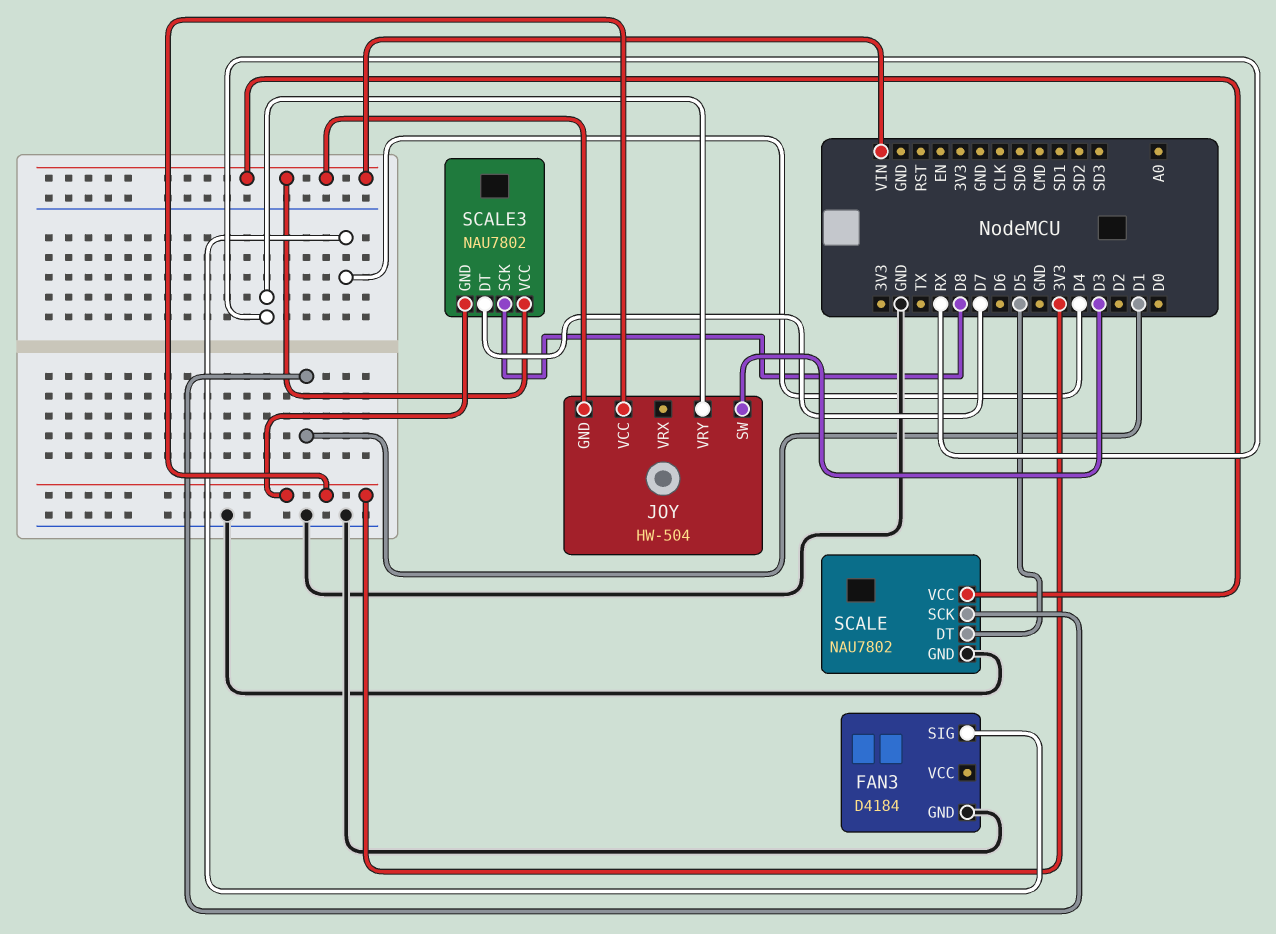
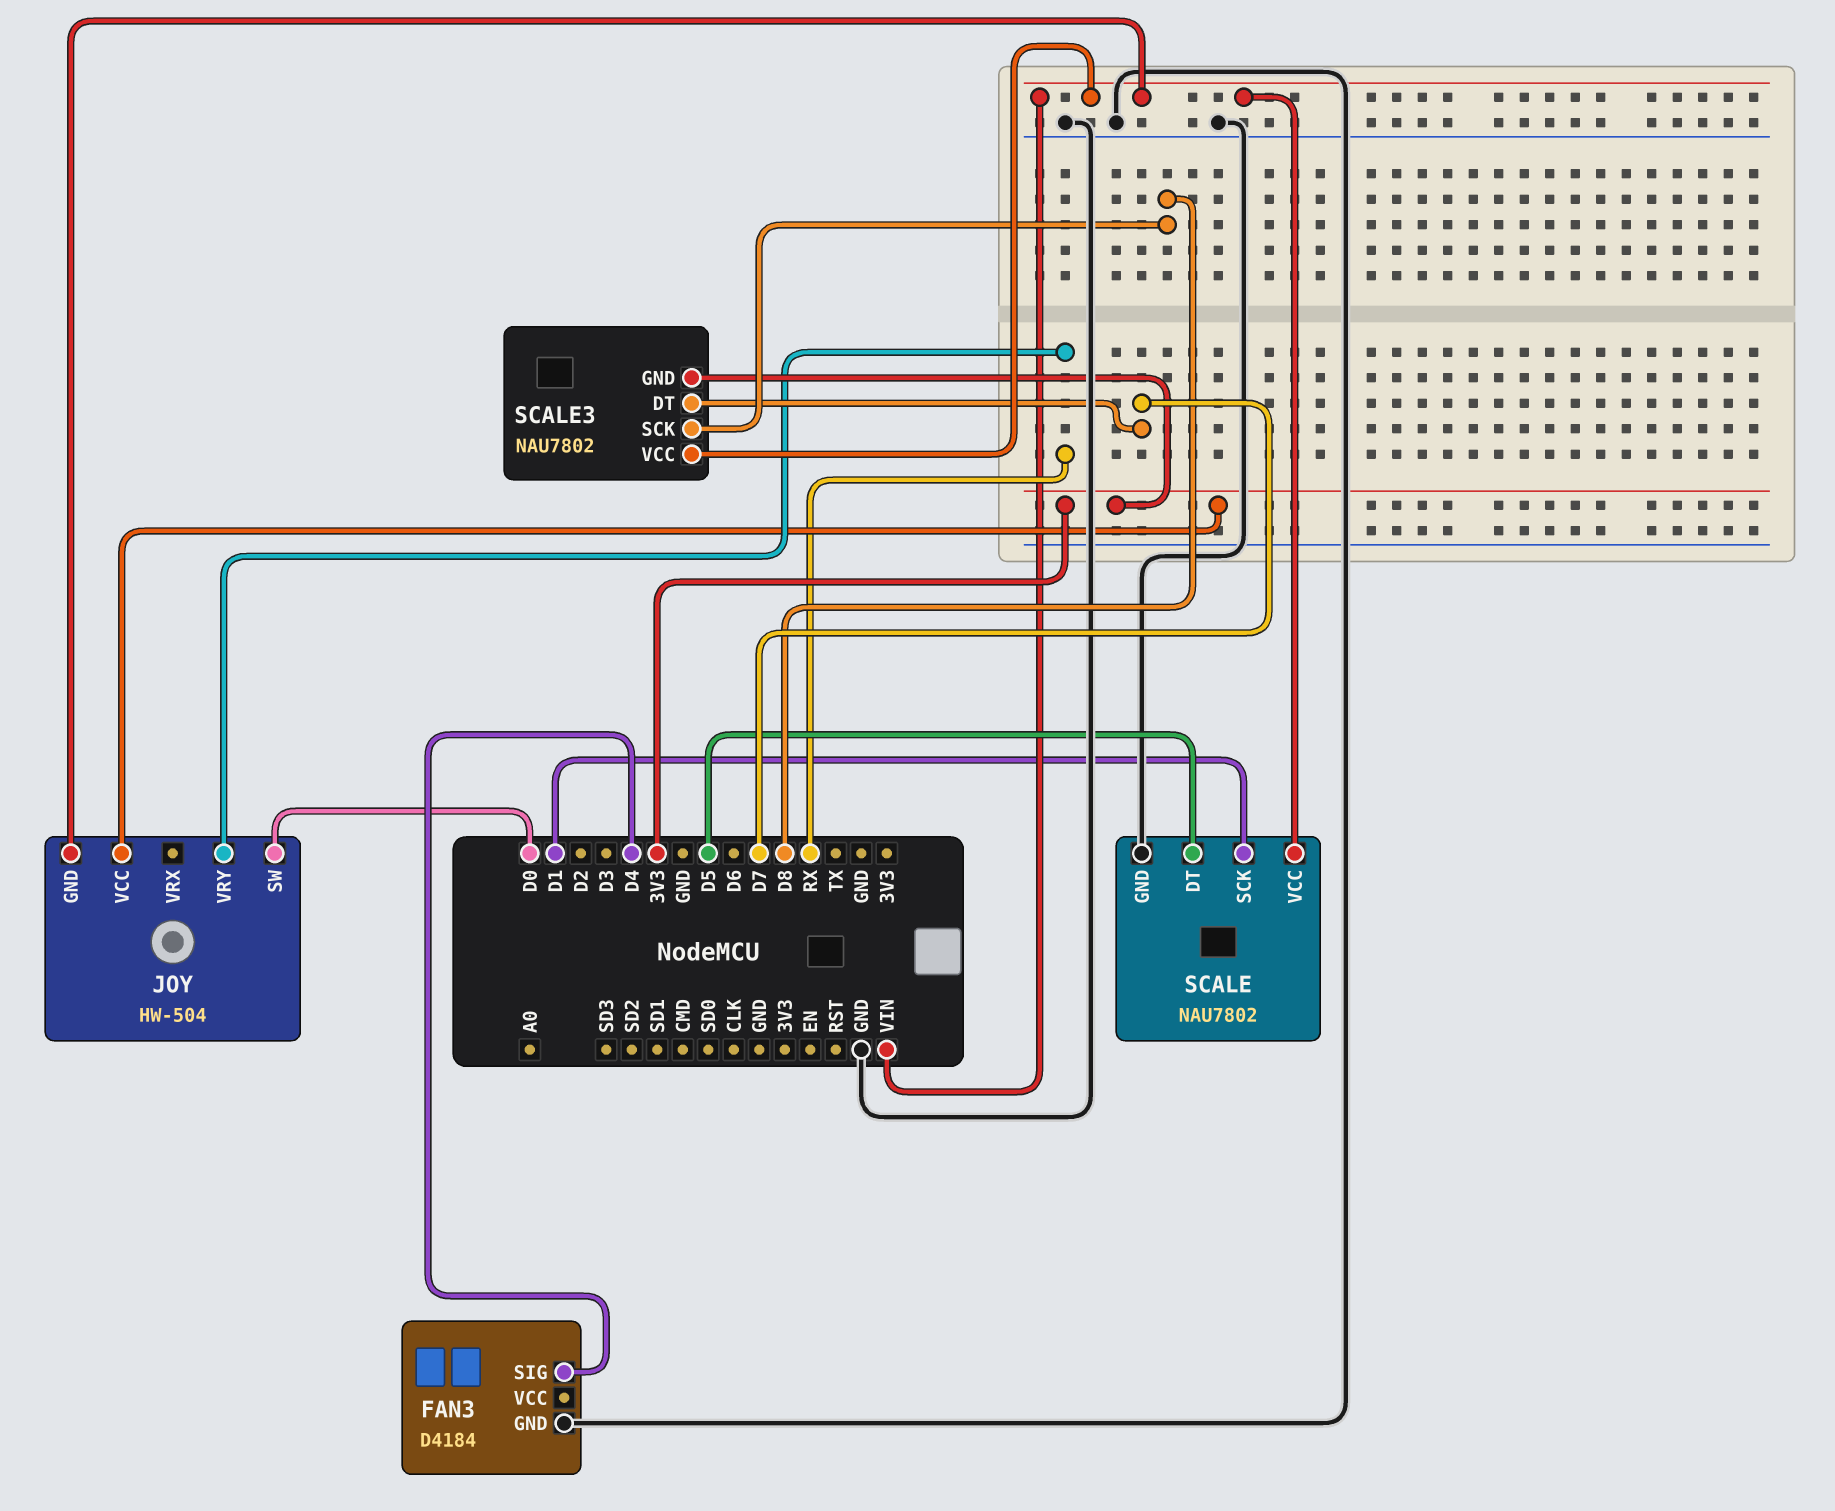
JOY pin SW: D3 -> D0

